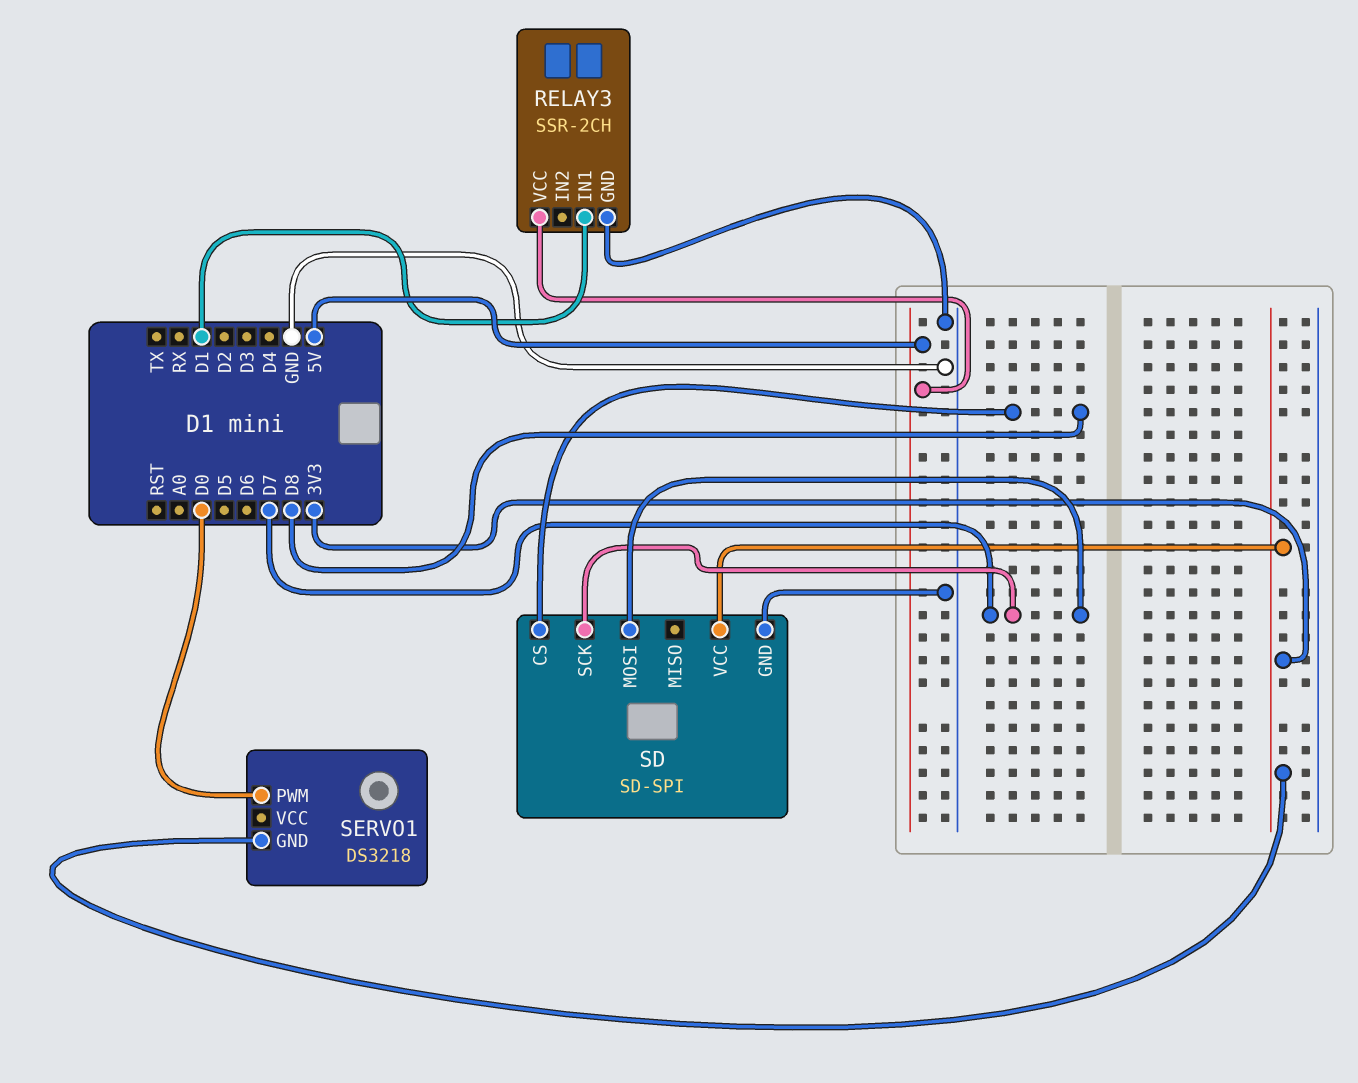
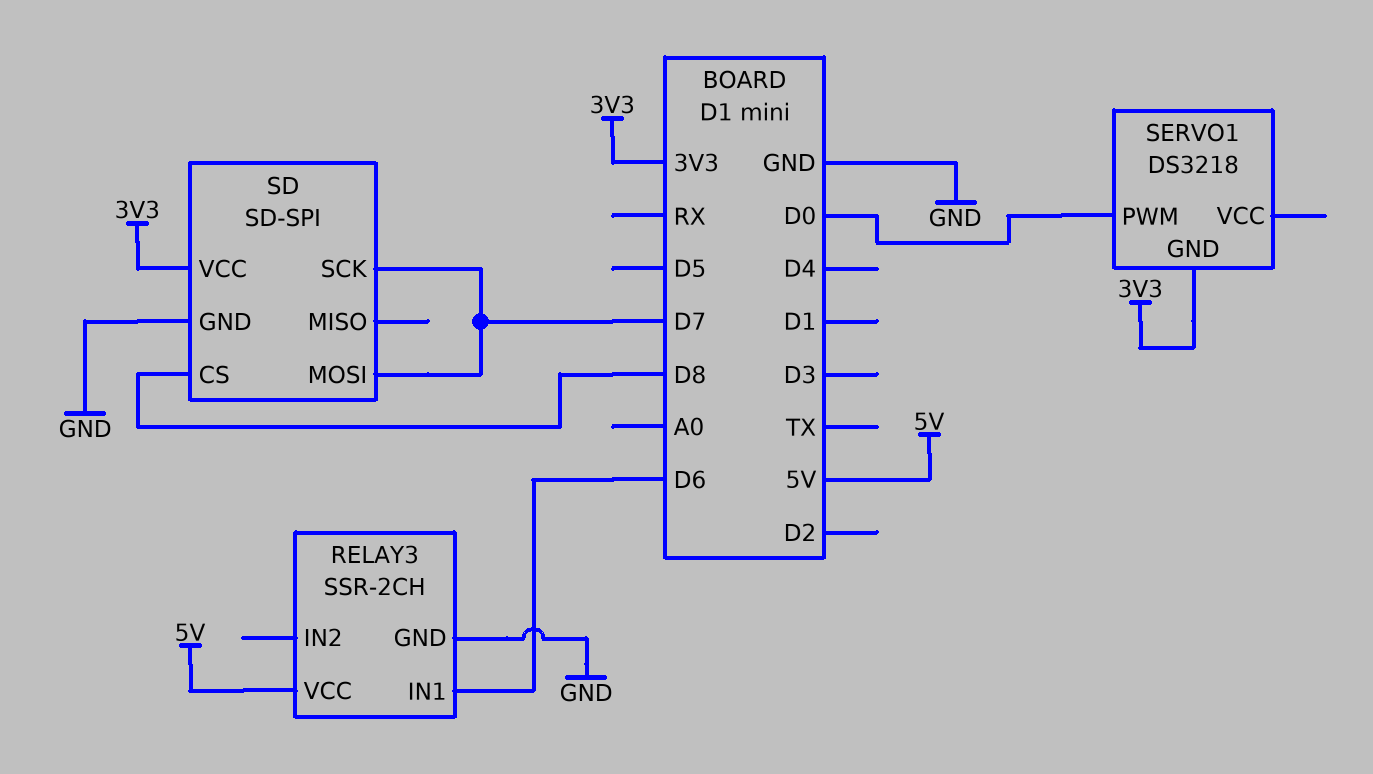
RELAY3 pin IN1: D1 -> D6

